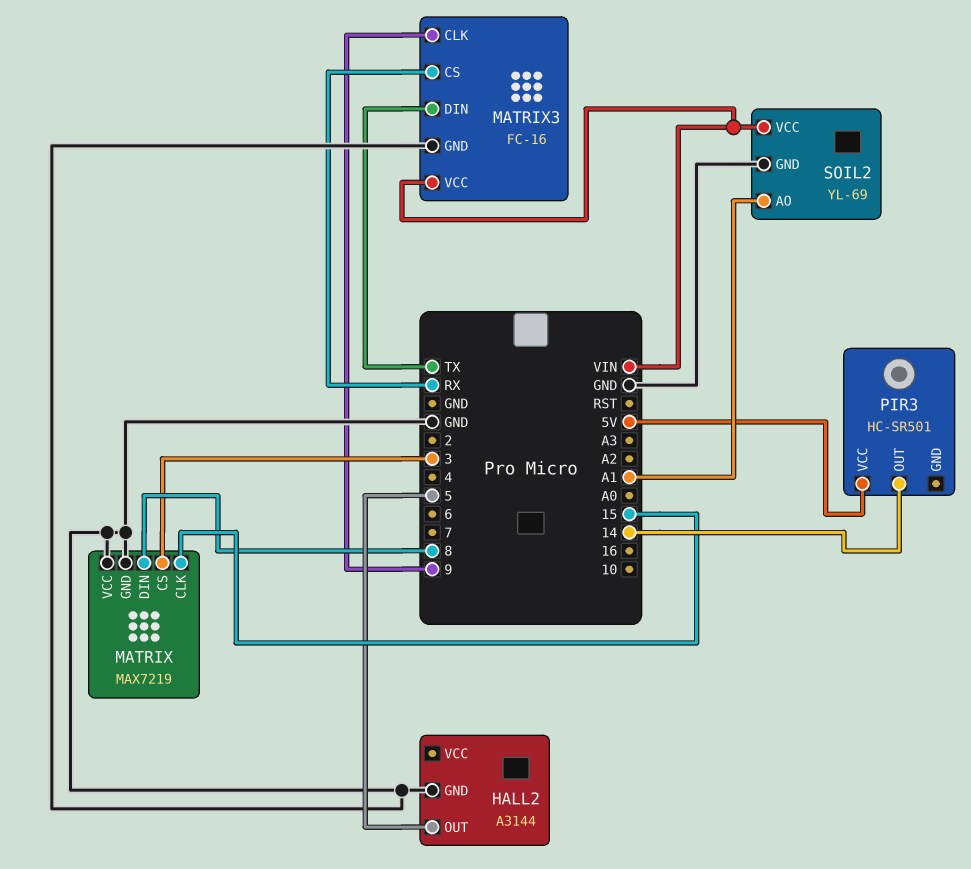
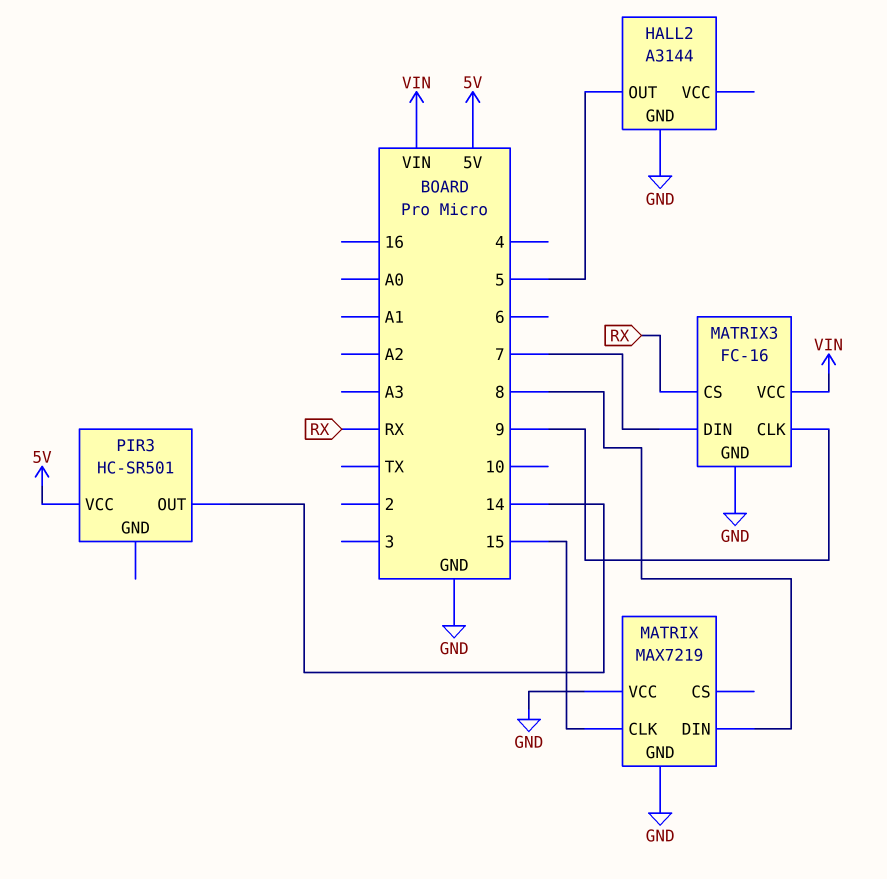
MATRIX pin CS: 3 -> none
MATRIX3 pin DIN: TX -> 7
SOIL2: YL-69 -> none
SOIL2 pin AO: A1 -> none
SOIL2 pin GND: GND -> none
SOIL2 pin VCC: VIN -> none

